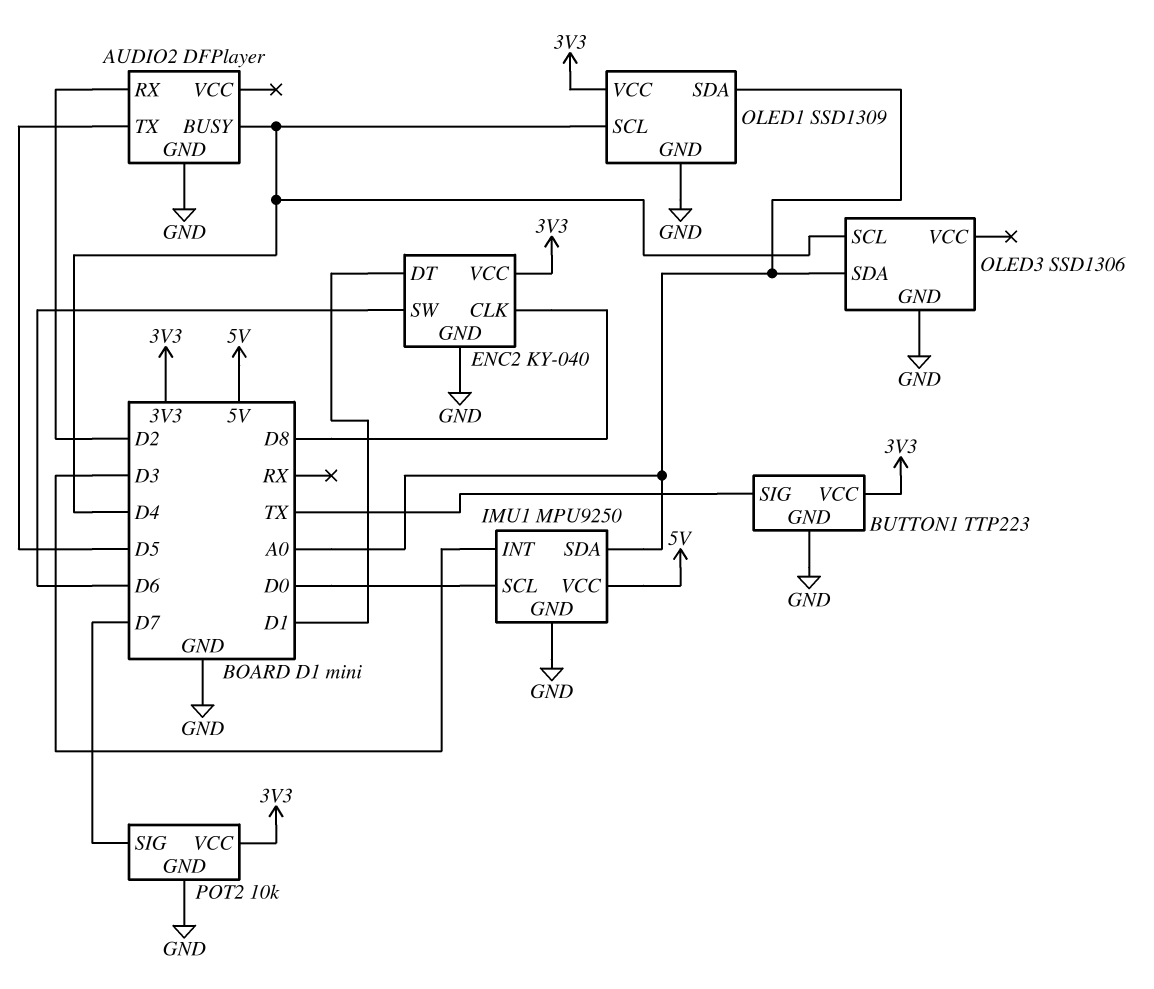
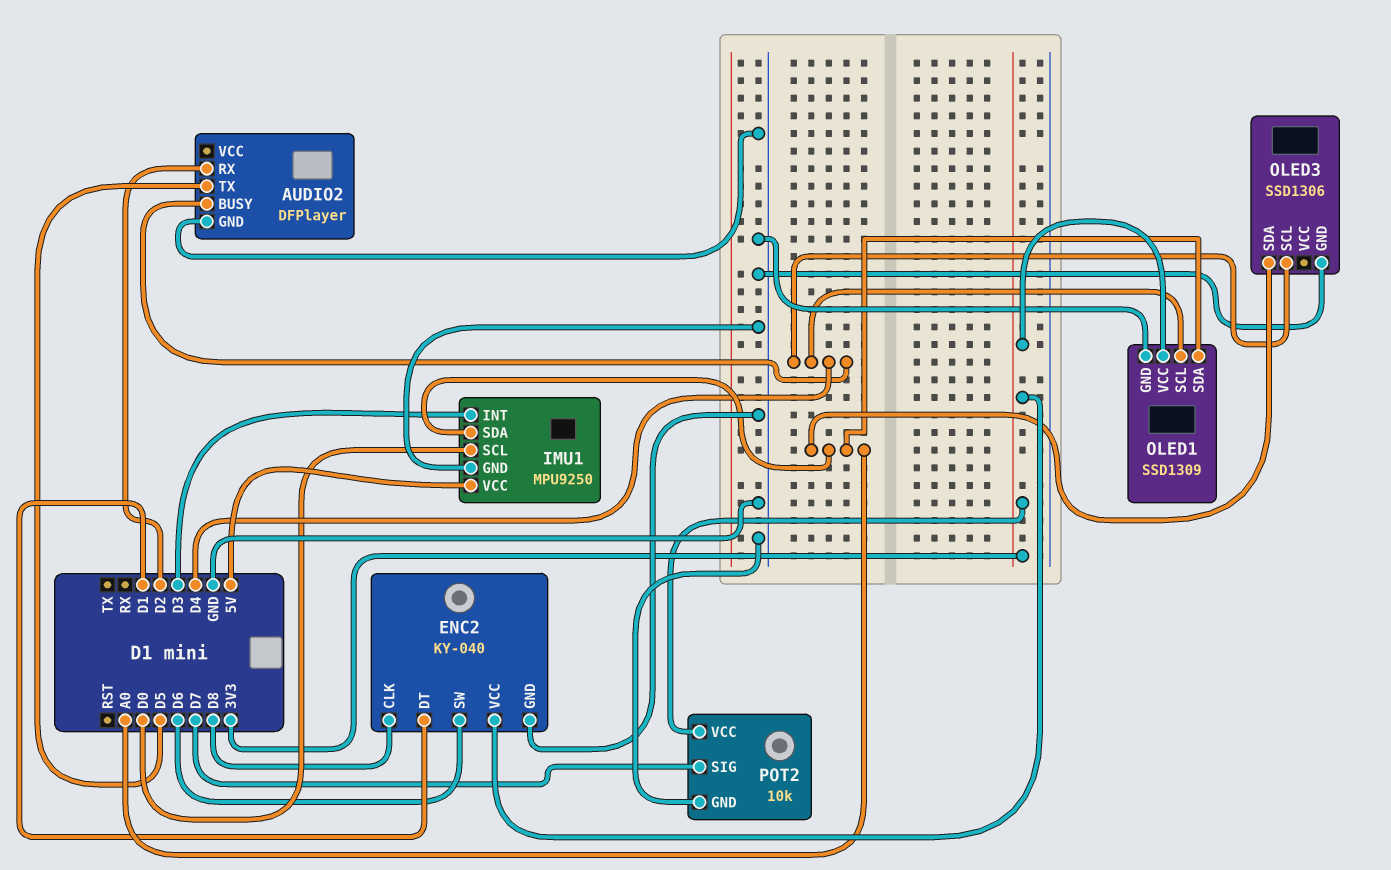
BUTTON1: TTP223 -> none
BUTTON1 pin GND: GND -> none
BUTTON1 pin SIG: TX -> none
BUTTON1 pin VCC: 3V3 -> none

